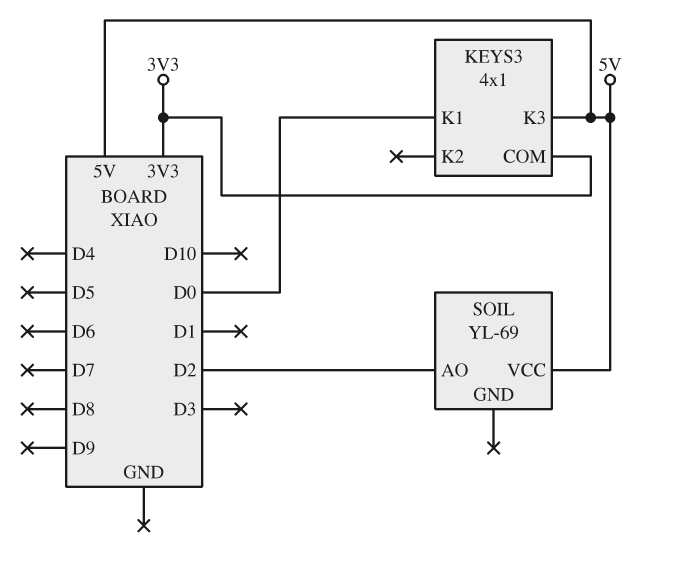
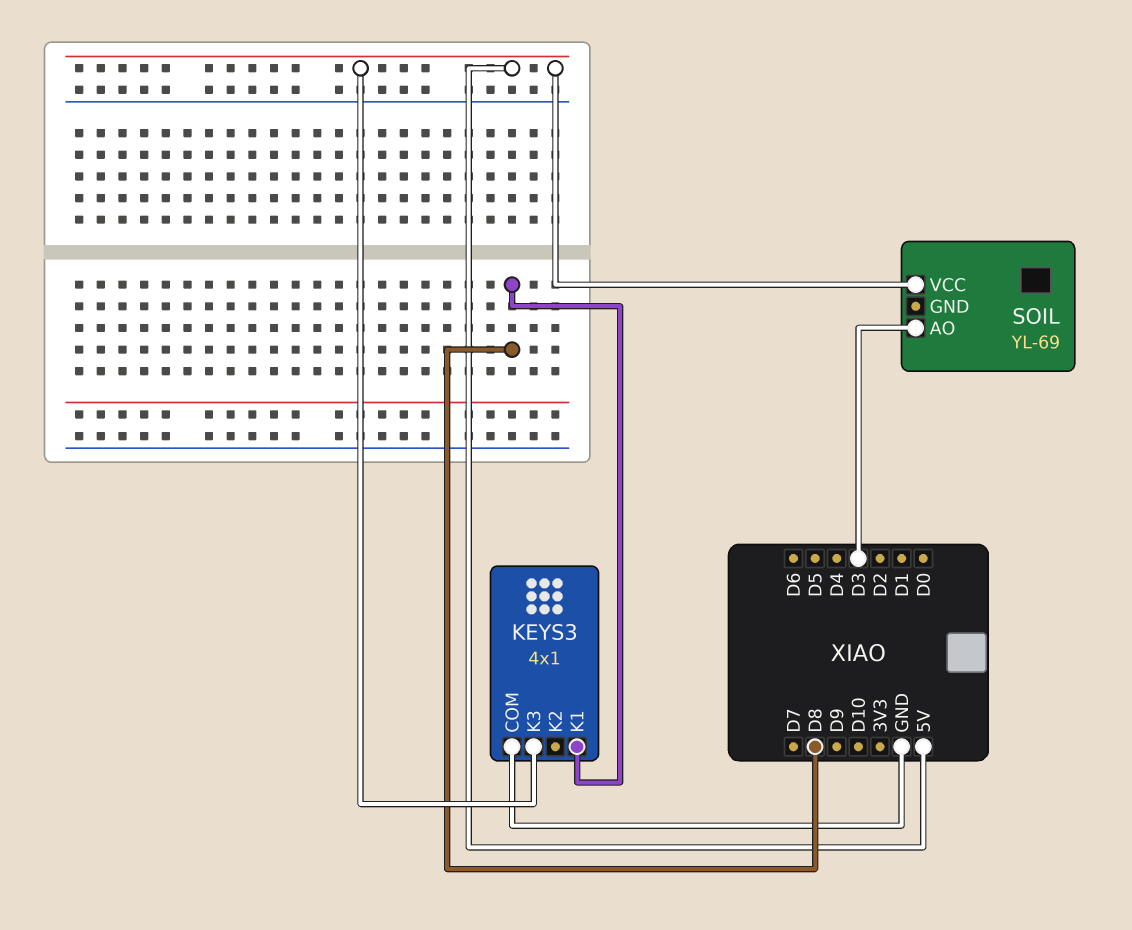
KEYS3 pin COM: 3V3 -> GND
KEYS3 pin K1: D0 -> D8
SOIL pin AO: D2 -> D3

